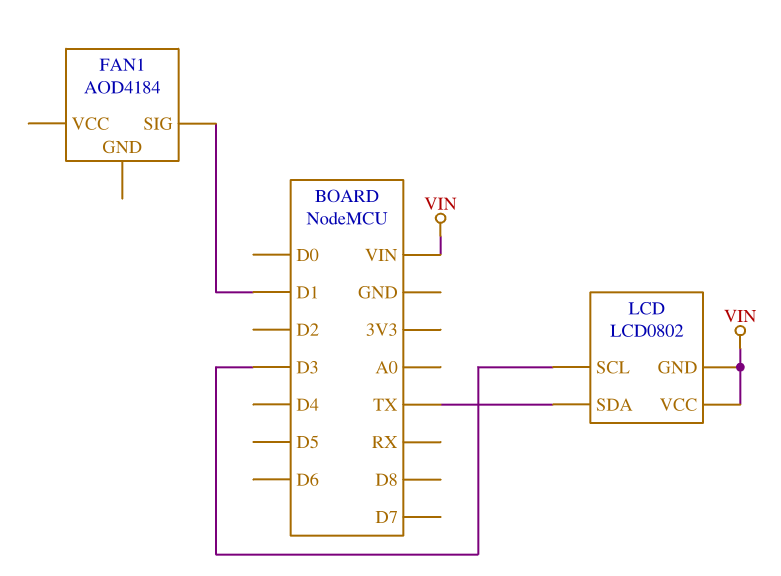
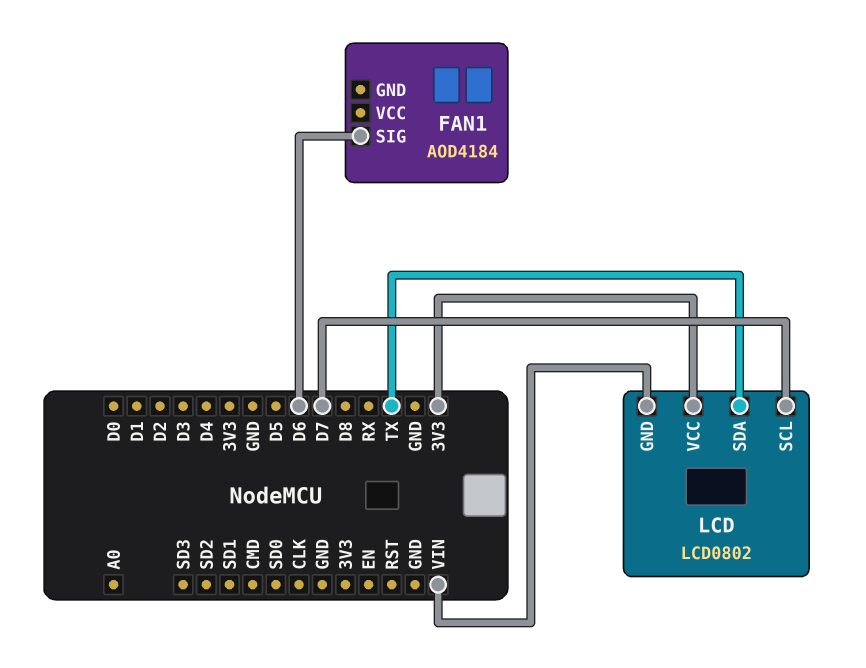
FAN1 pin SIG: D1 -> D6
LCD pin SCL: D3 -> D7
LCD pin VCC: VIN -> 3V3

